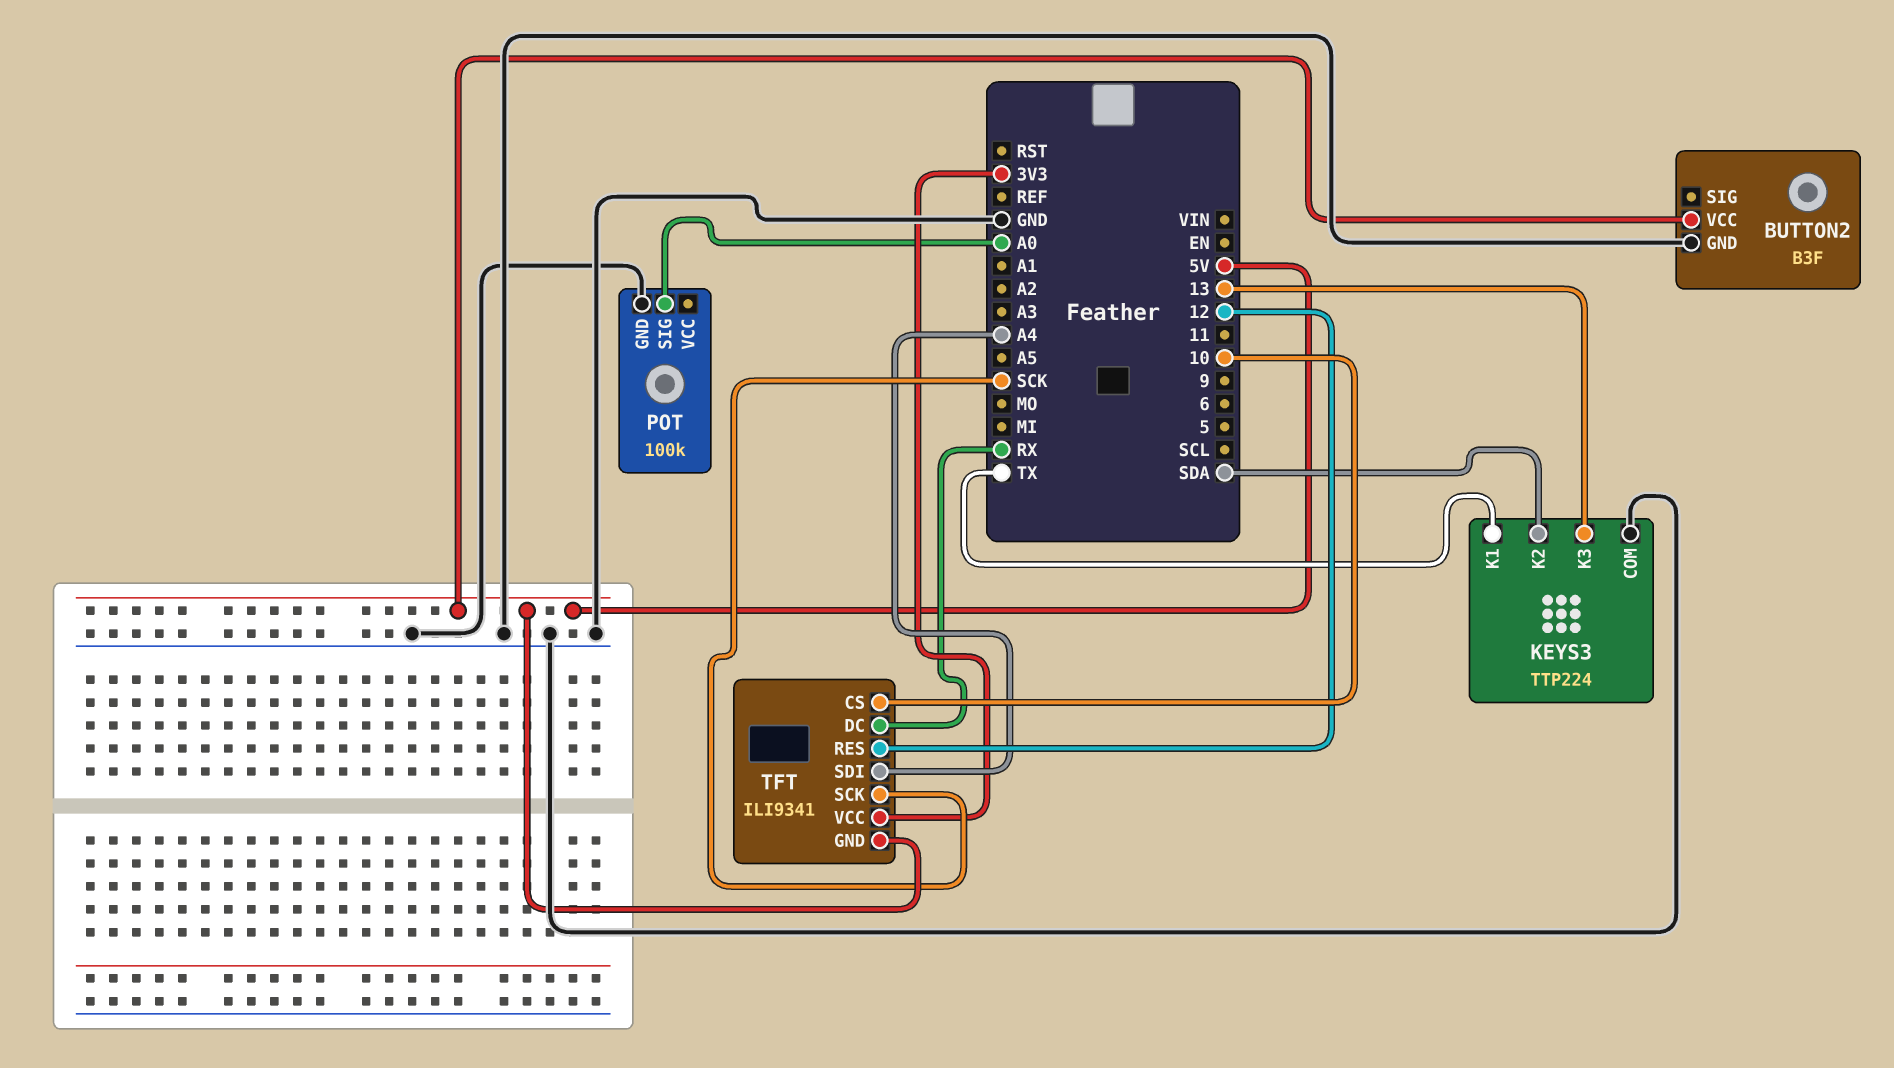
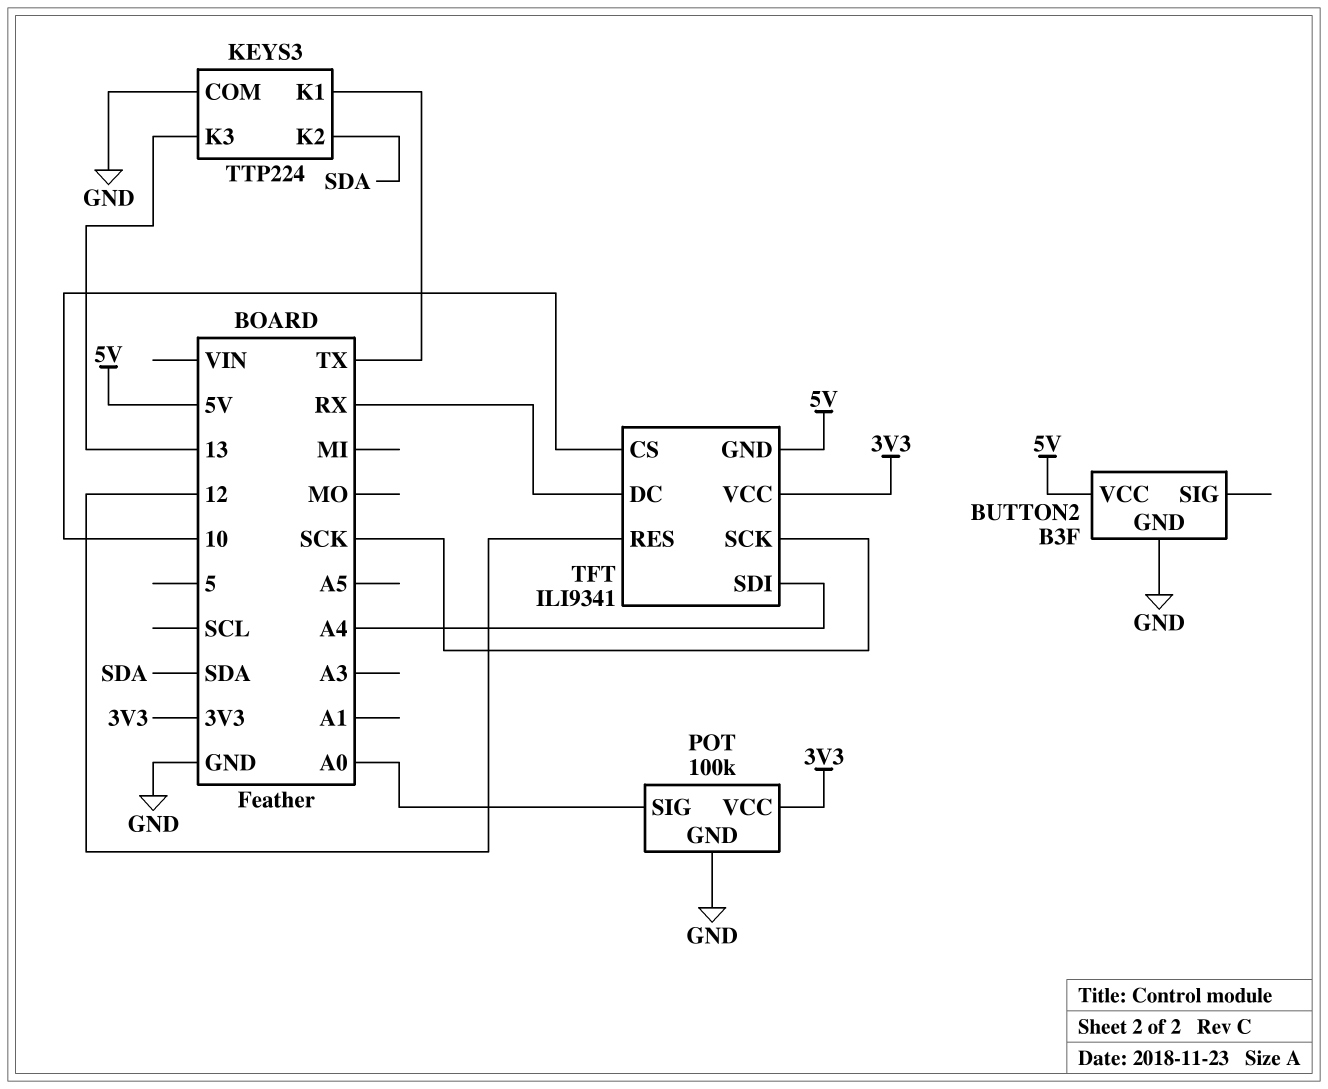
POT pin VCC: none -> 3V3

